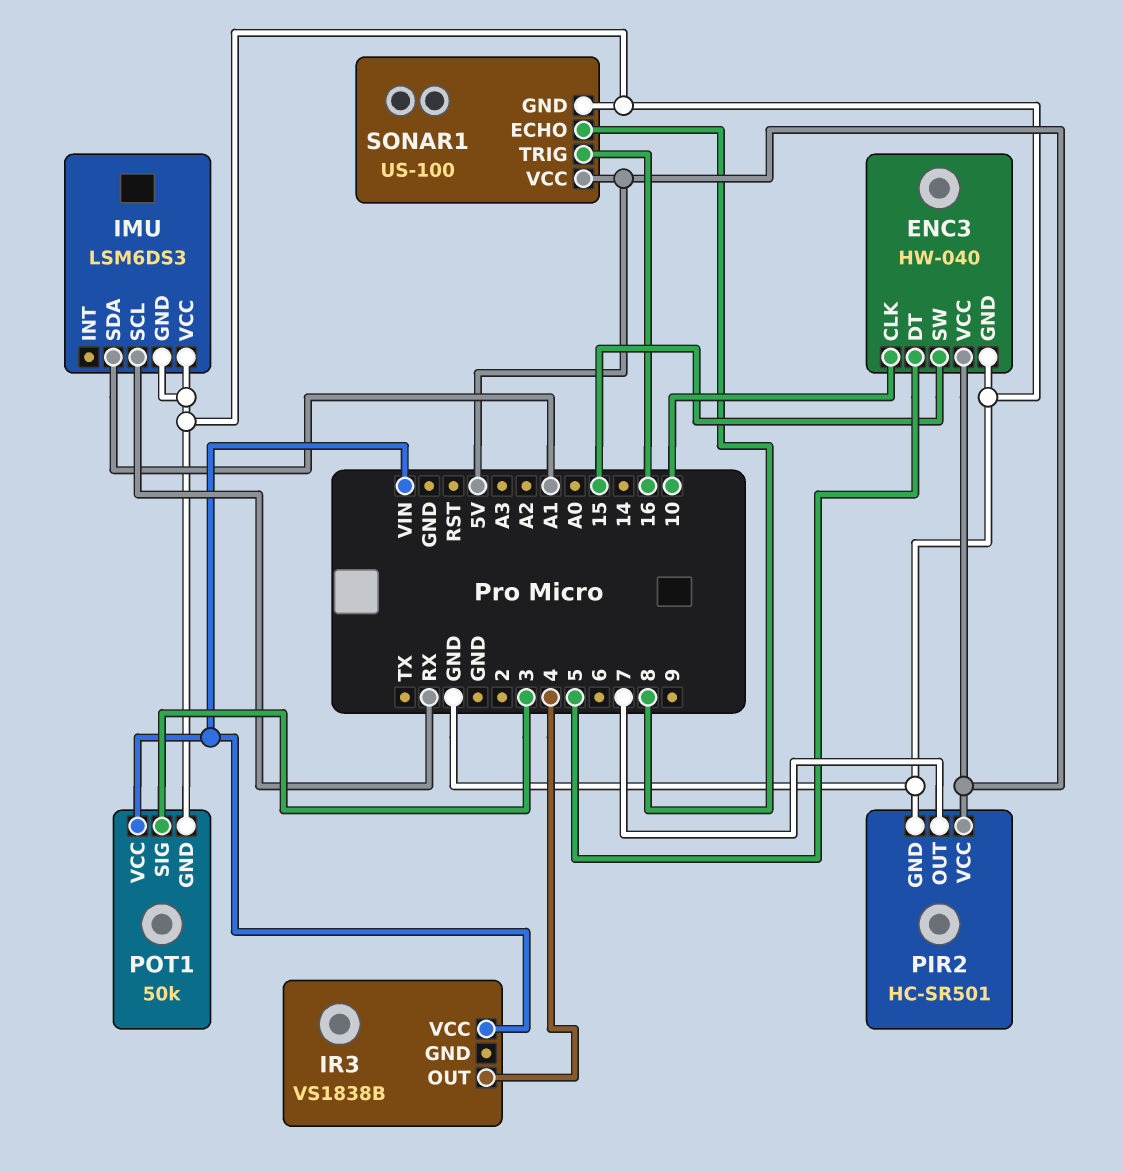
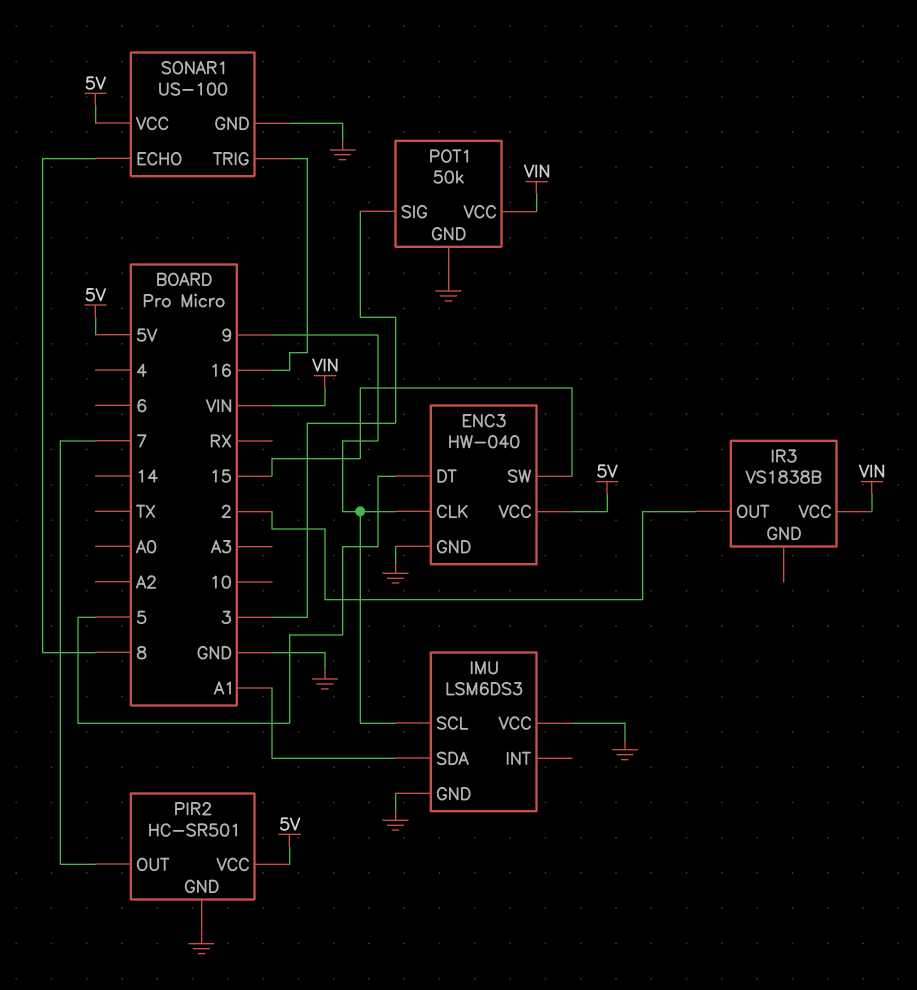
ENC3 pin CLK: 10 -> 9
IMU pin SCL: RX -> 9
IR3 pin OUT: 4 -> 2

